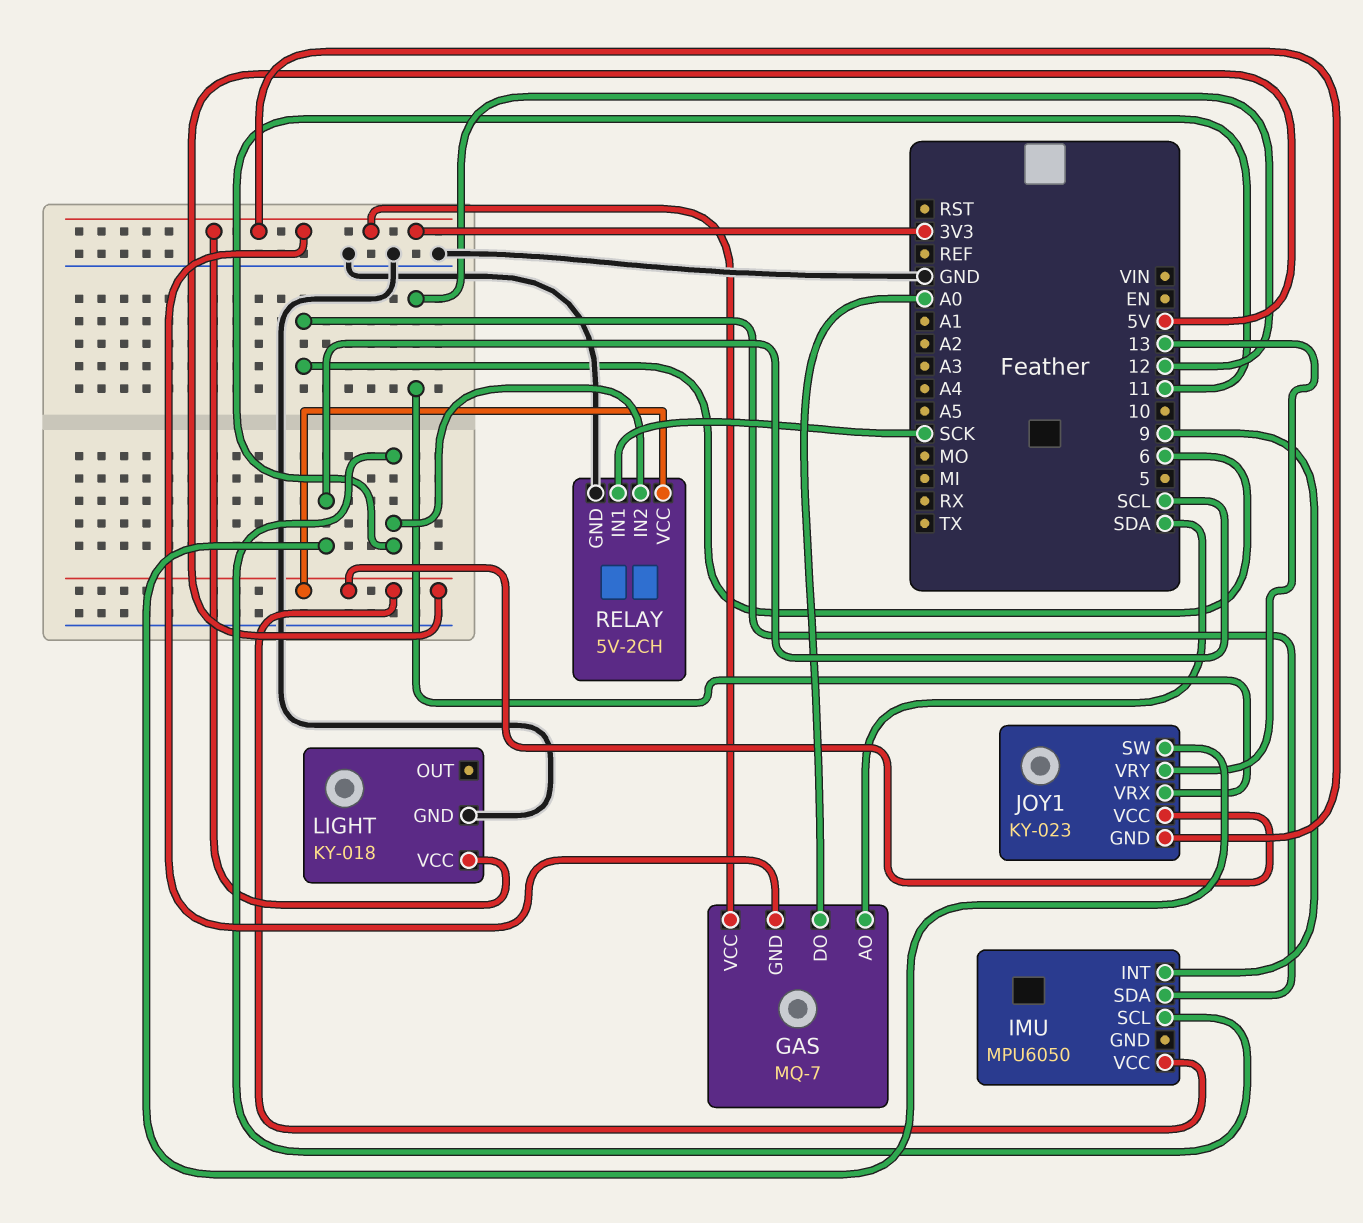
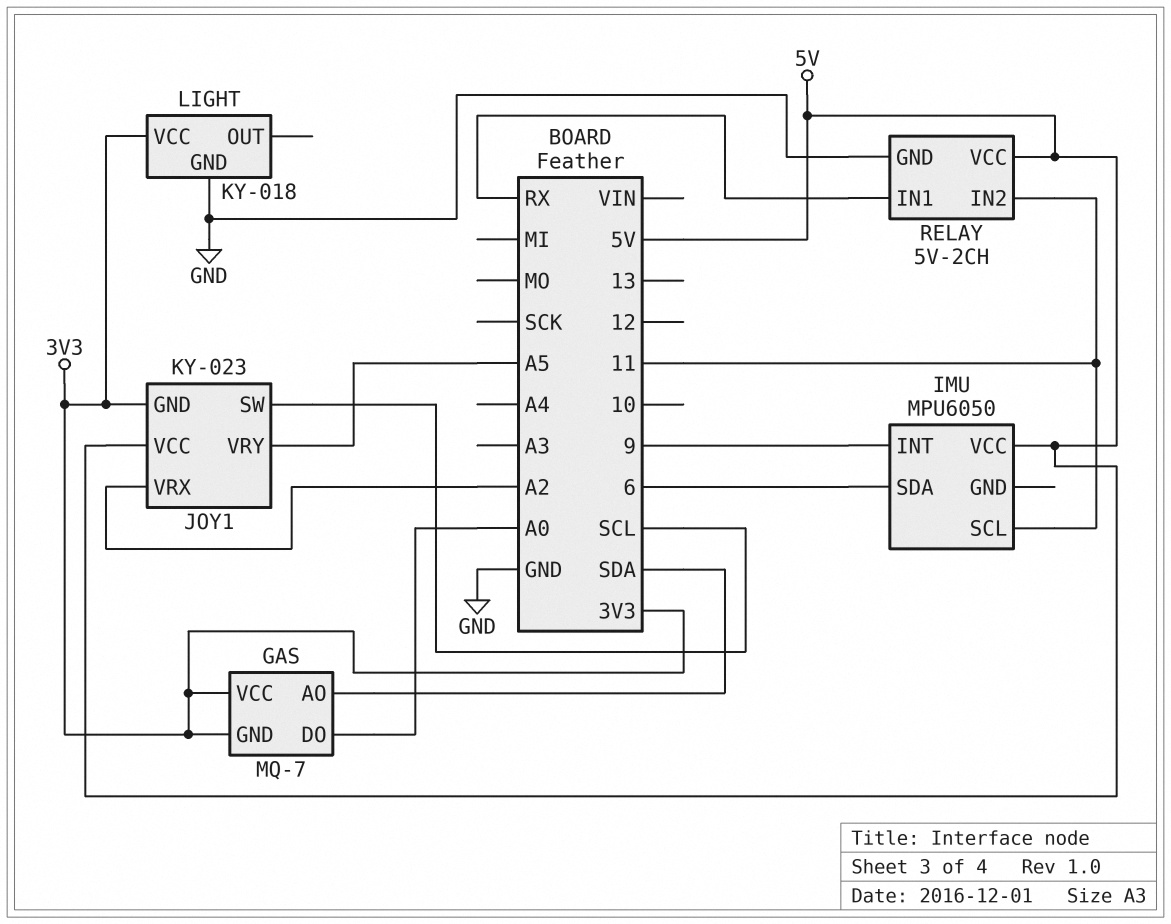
JOY1 pin VRX: 12 -> A2
JOY1 pin VRY: 13 -> A5
RELAY pin IN1: SCK -> RX

